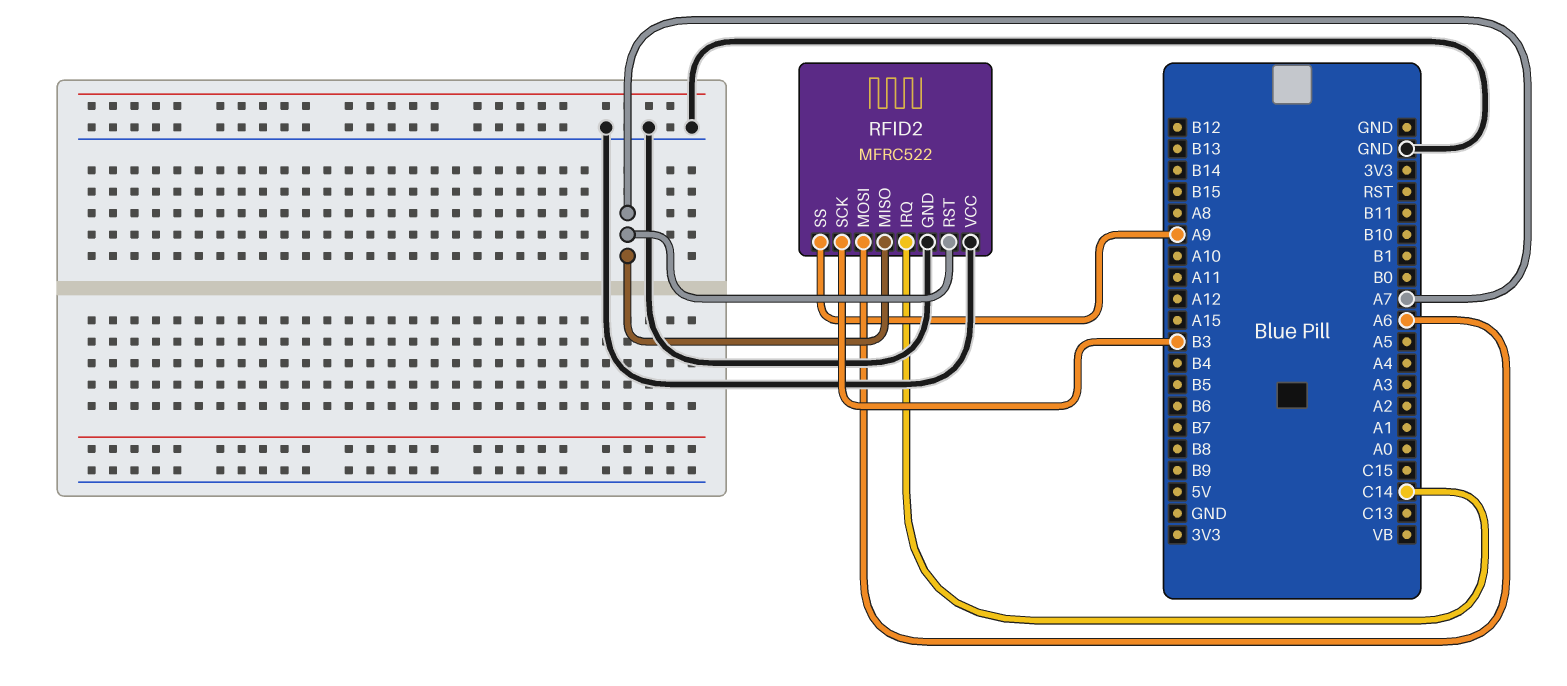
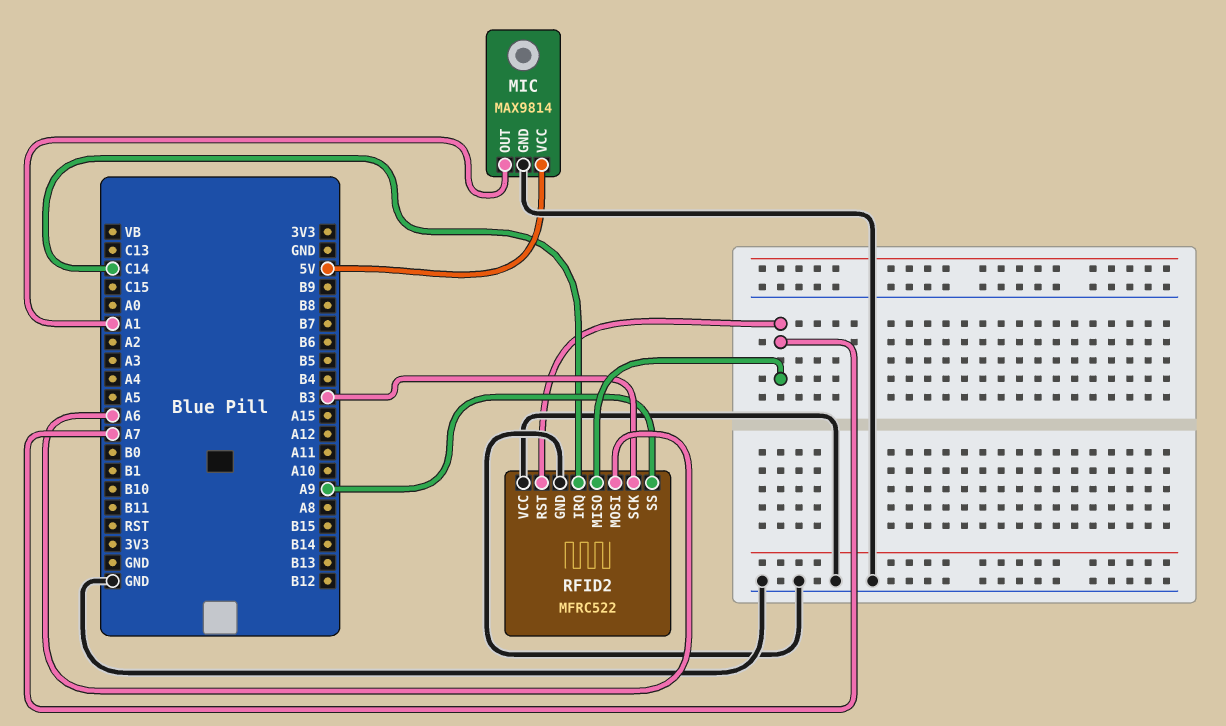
MIC: none -> MAX9814
MIC pin GND: none -> GND
MIC pin OUT: none -> A1
MIC pin VCC: none -> 5V

